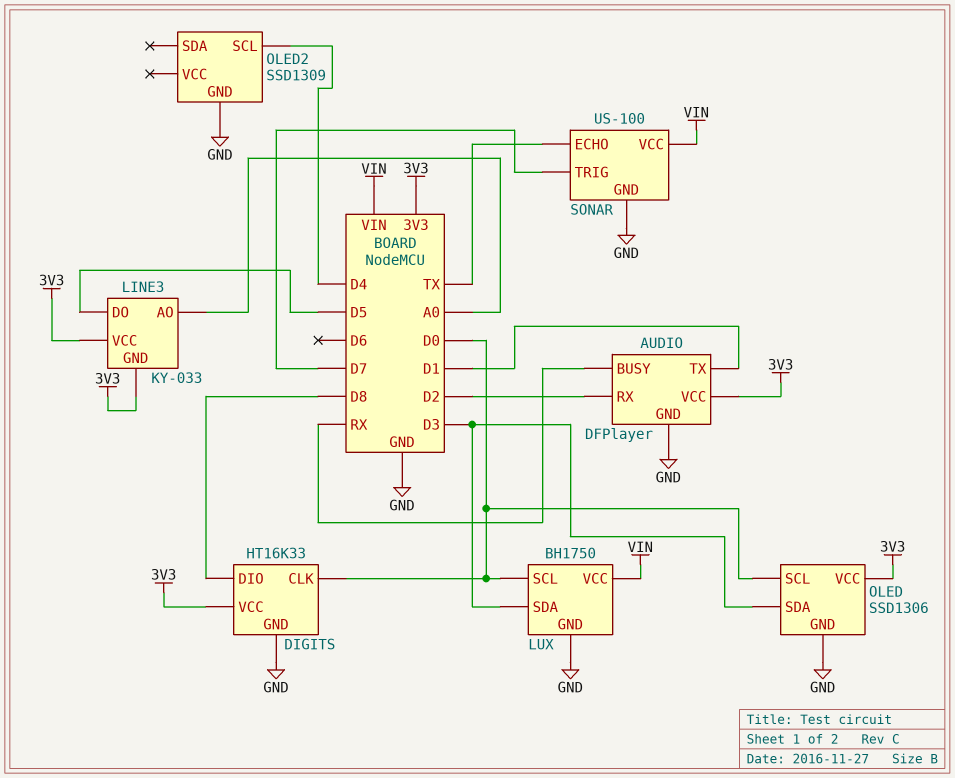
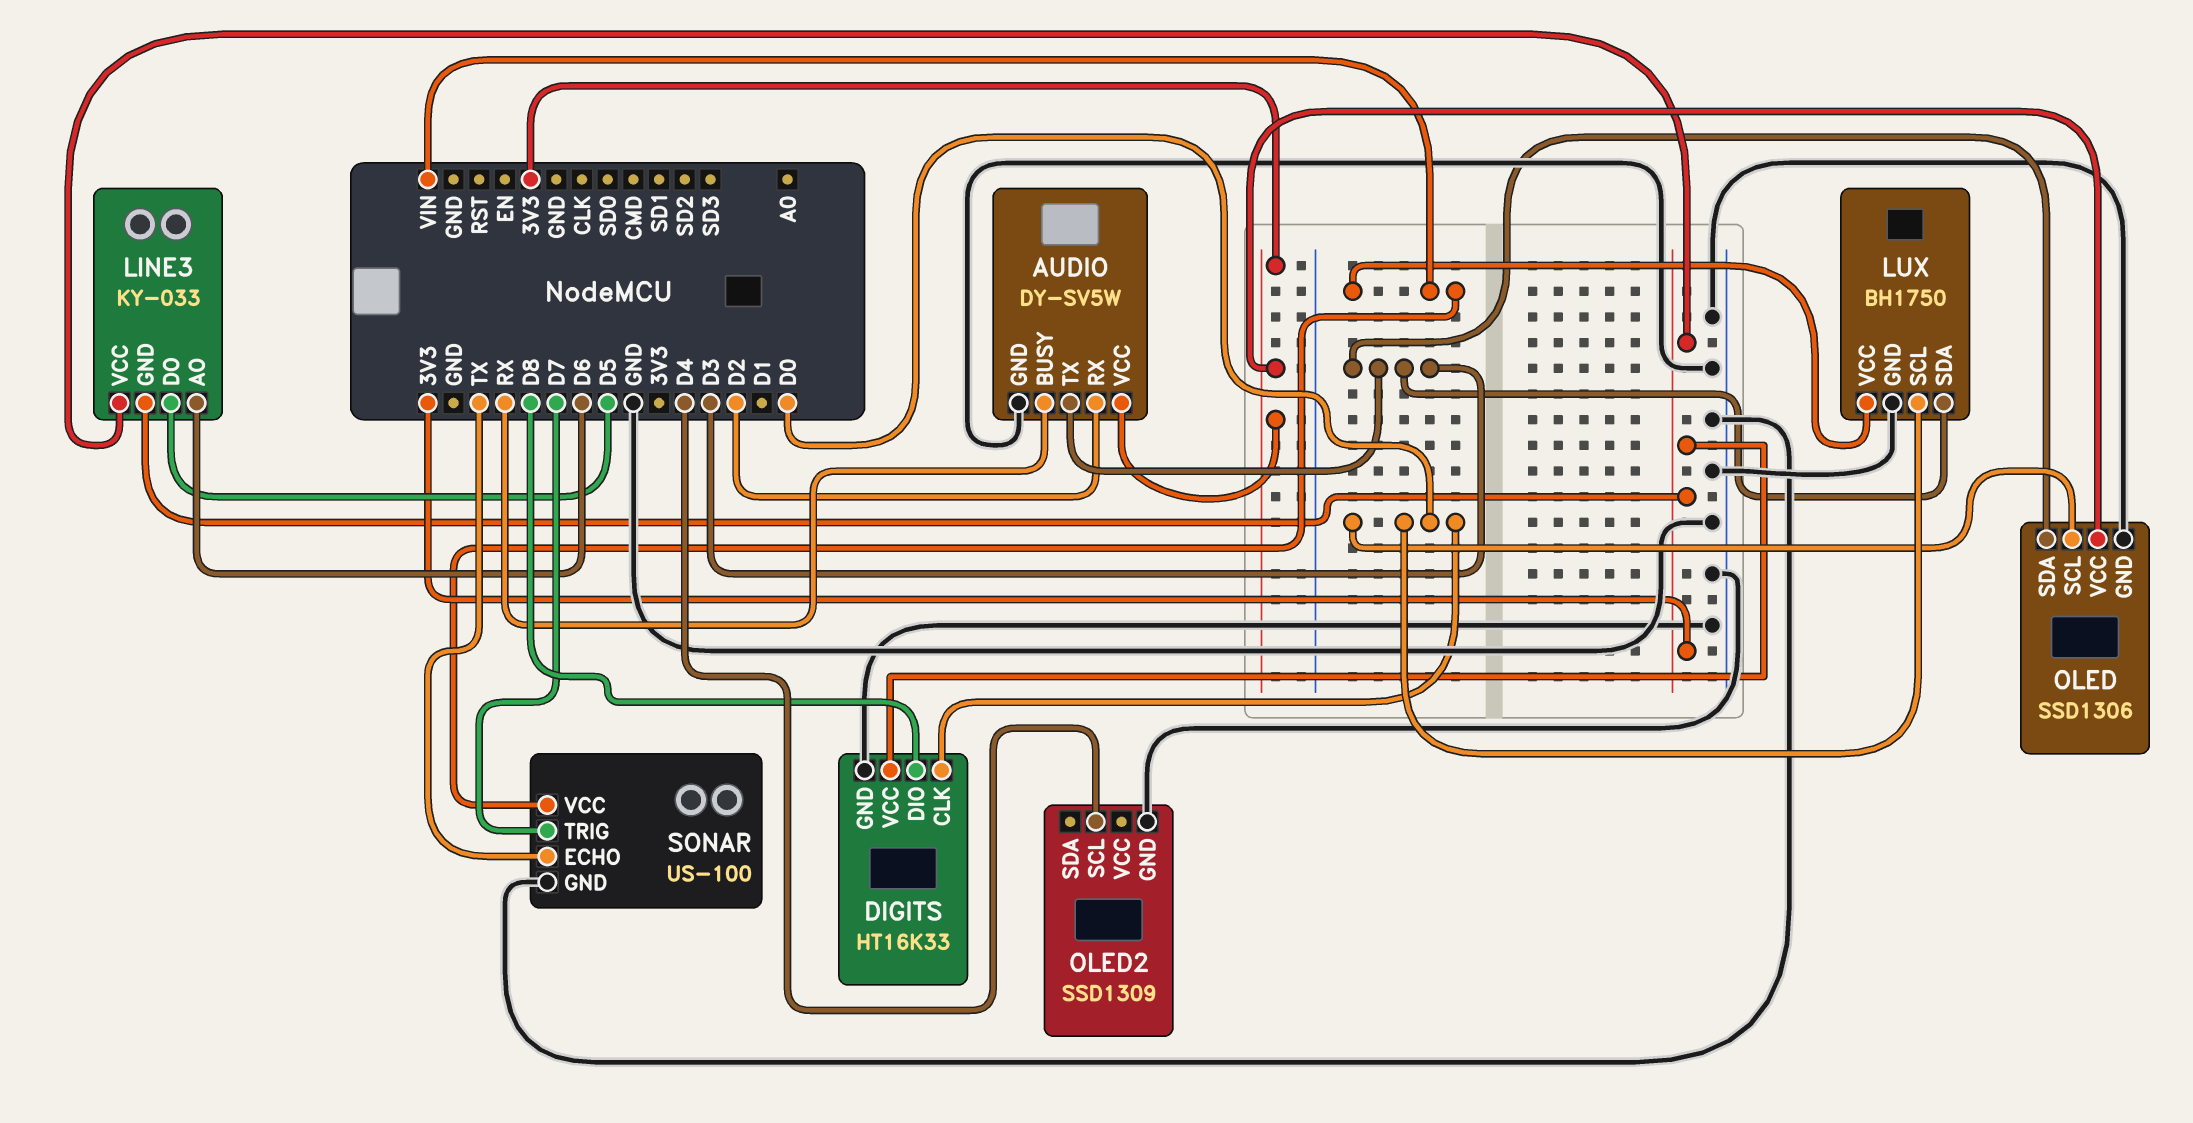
AUDIO: DFPlayer -> DY-SV5W
AUDIO pin TX: D1 -> D3
LINE3 pin AO: A0 -> D6

